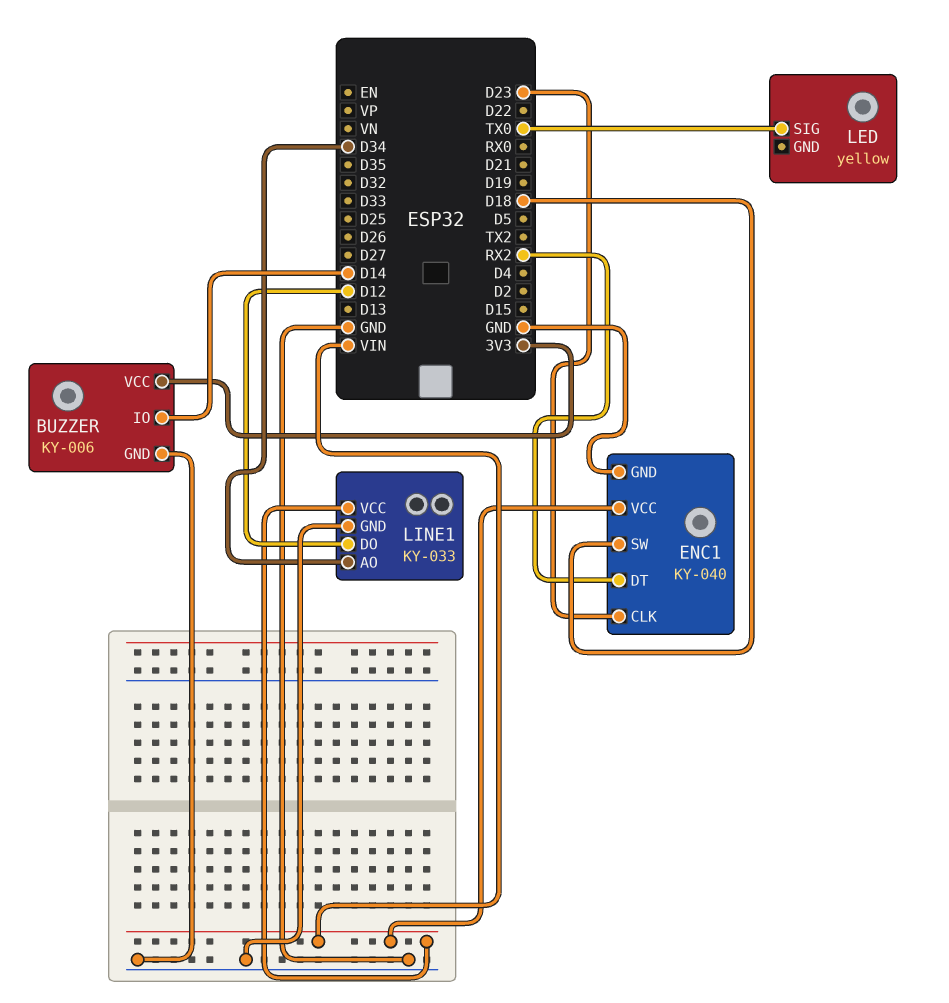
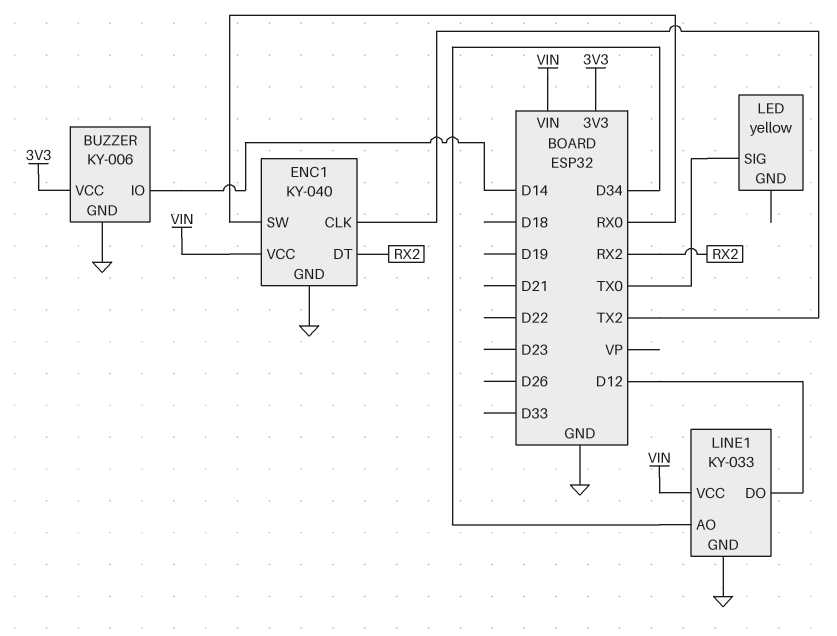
ENC1 pin CLK: D23 -> TX2
ENC1 pin SW: D18 -> RX0

